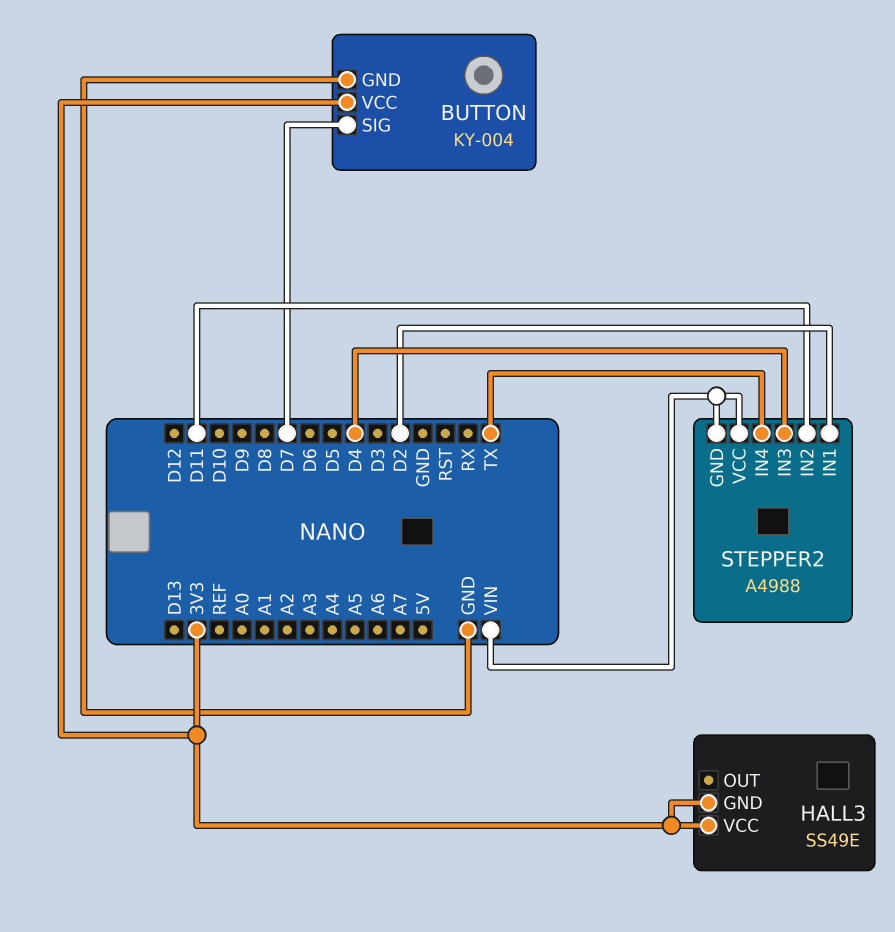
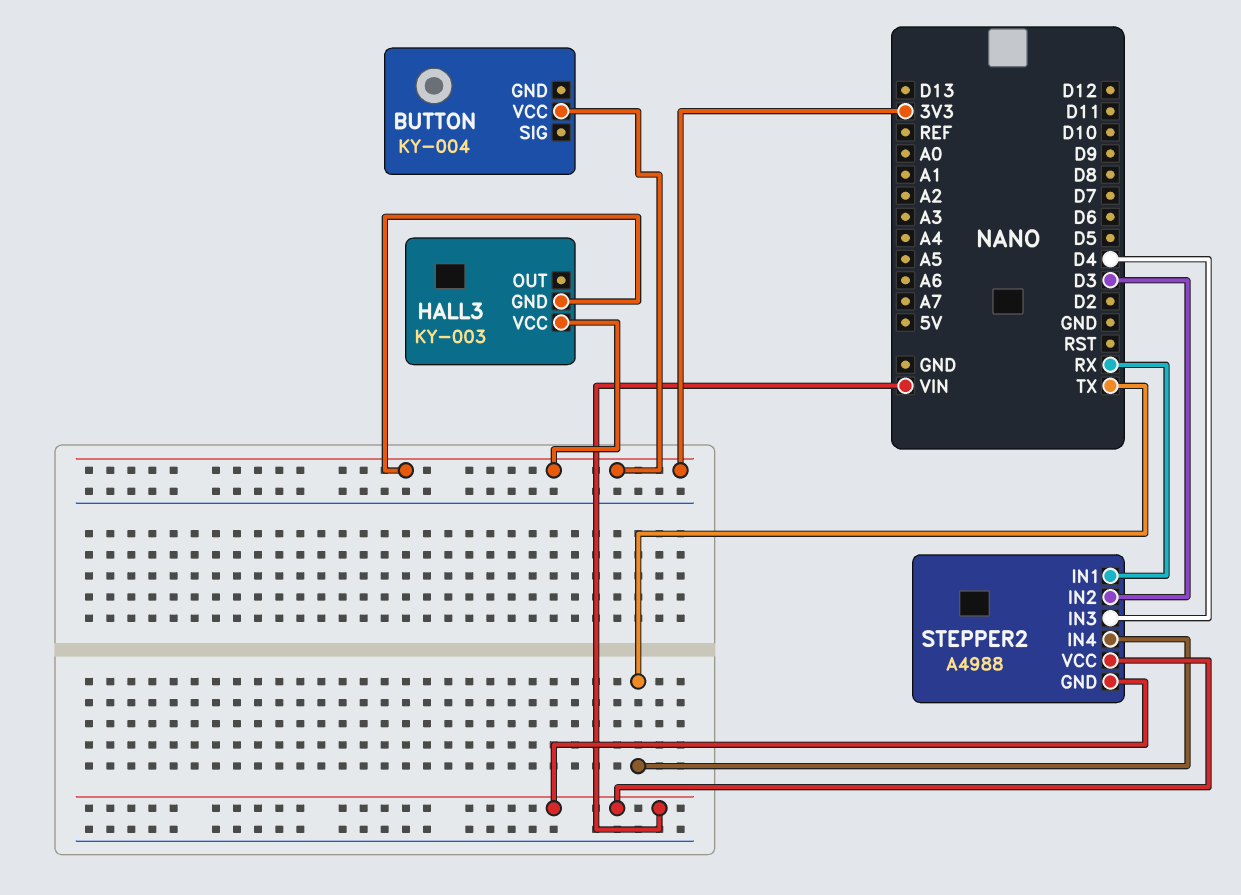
BUTTON pin GND: GND -> none
BUTTON pin SIG: D7 -> none
HALL3: SS49E -> KY-003
STEPPER2 pin IN1: D2 -> RX
STEPPER2 pin IN2: D11 -> D3

